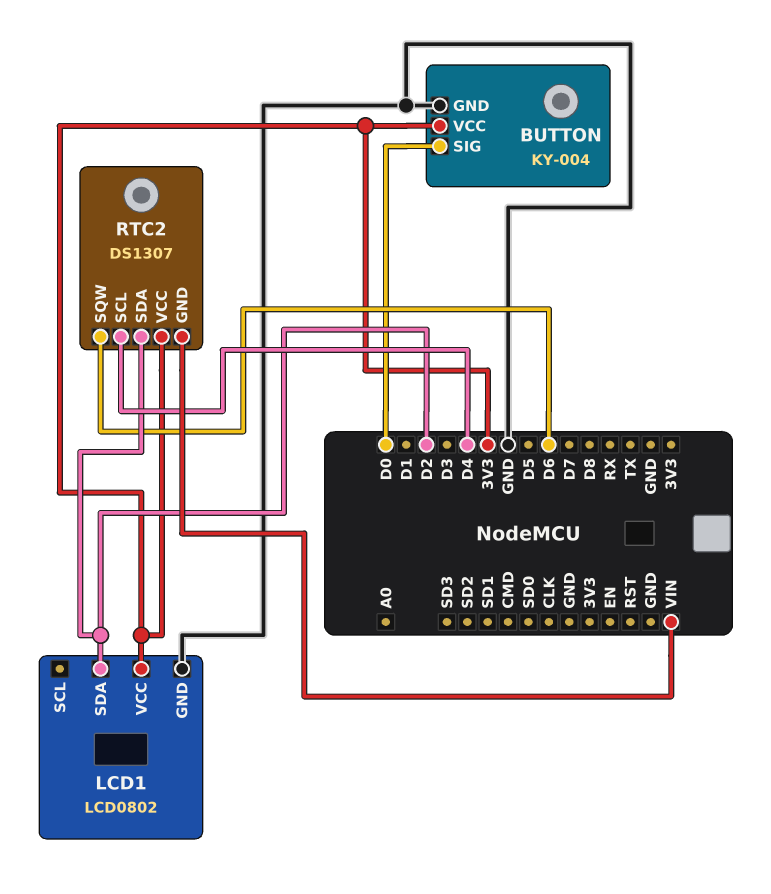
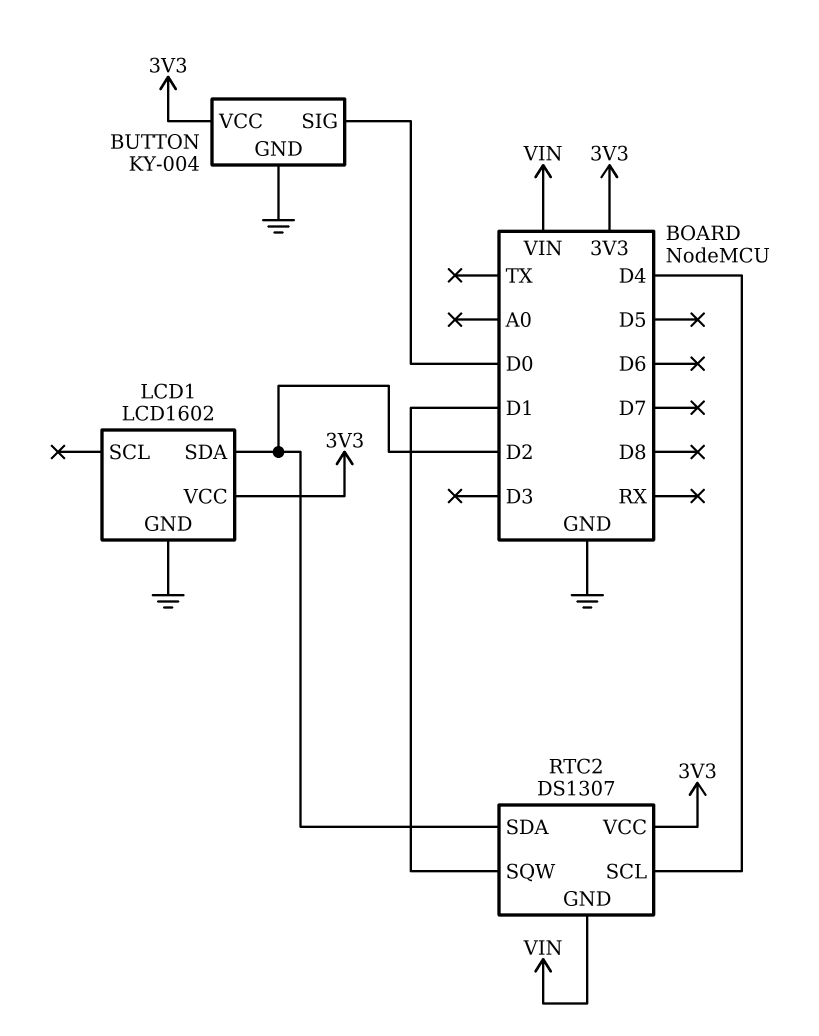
LCD1: LCD0802 -> LCD1602
RTC2 pin SQW: D6 -> D1

